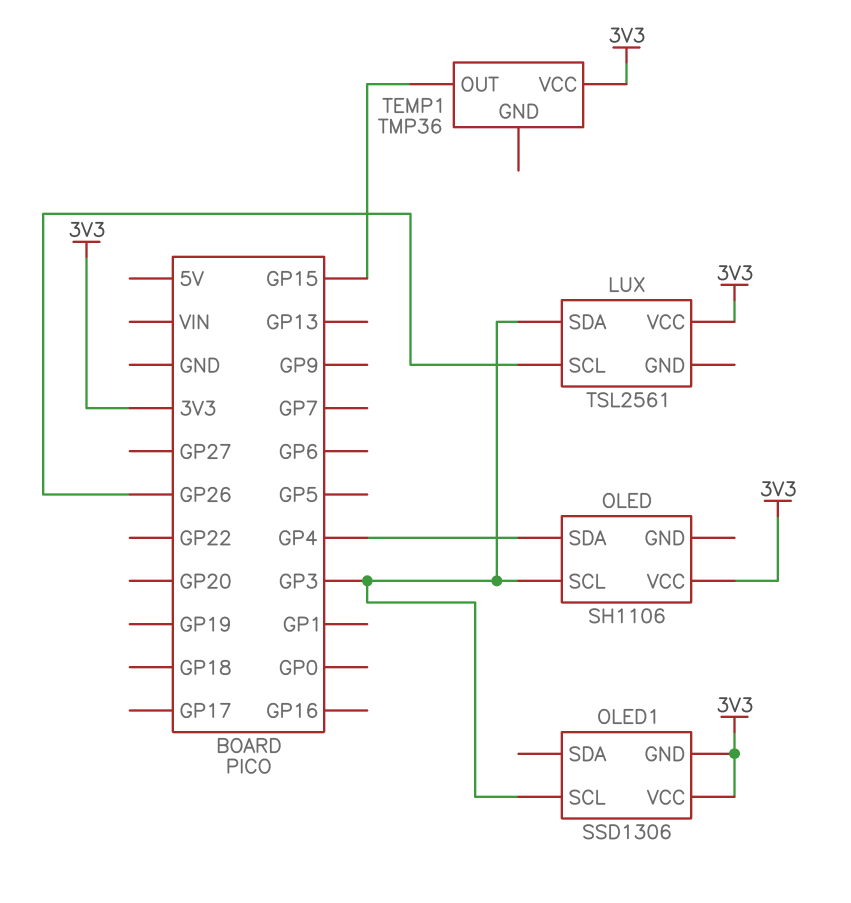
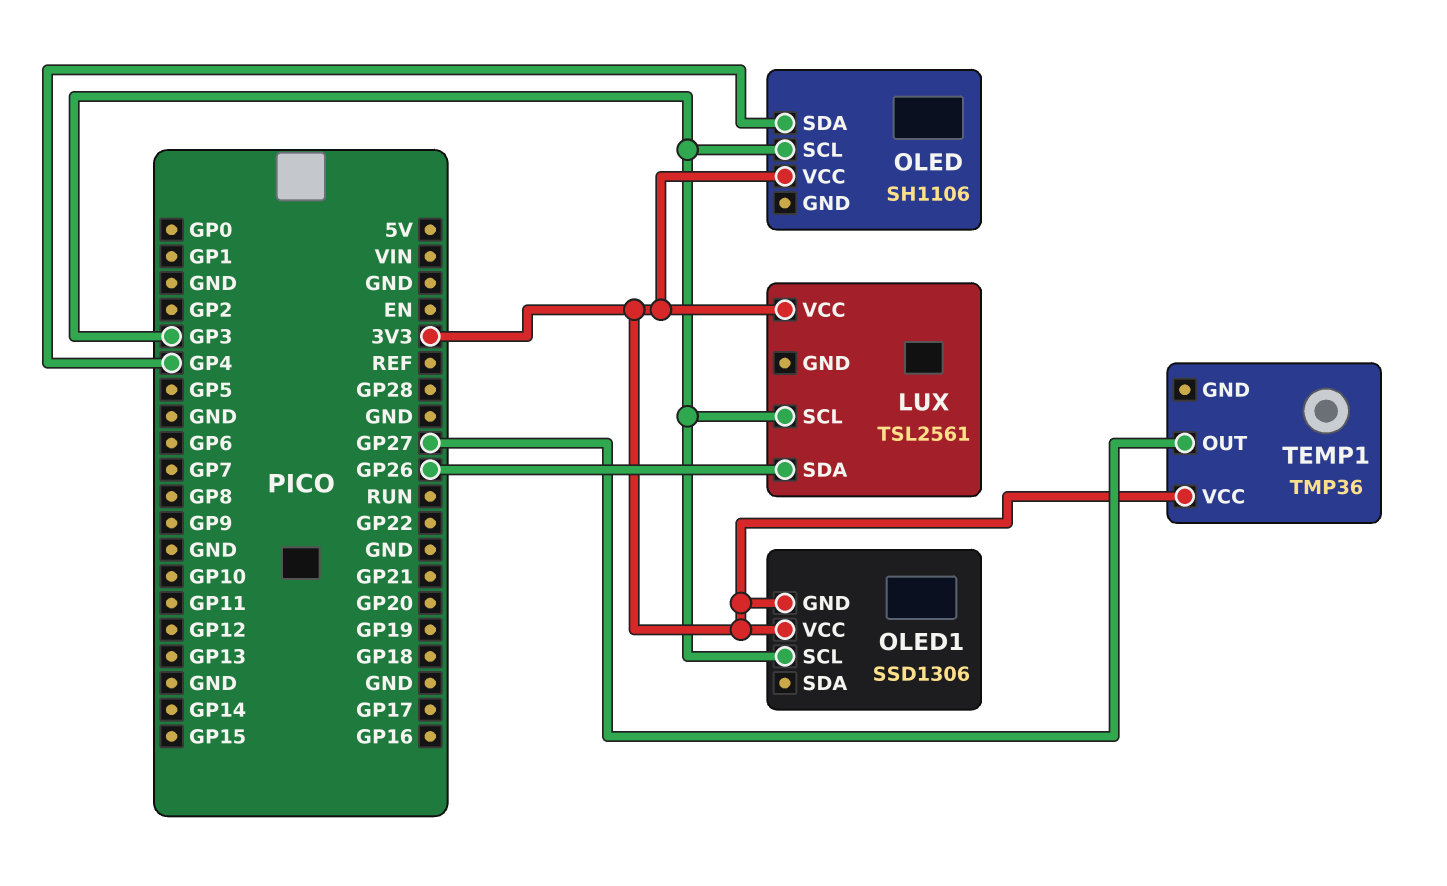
LUX pin SCL: GP26 -> GP3
LUX pin SDA: GP3 -> GP26
TEMP1 pin OUT: GP15 -> GP27

